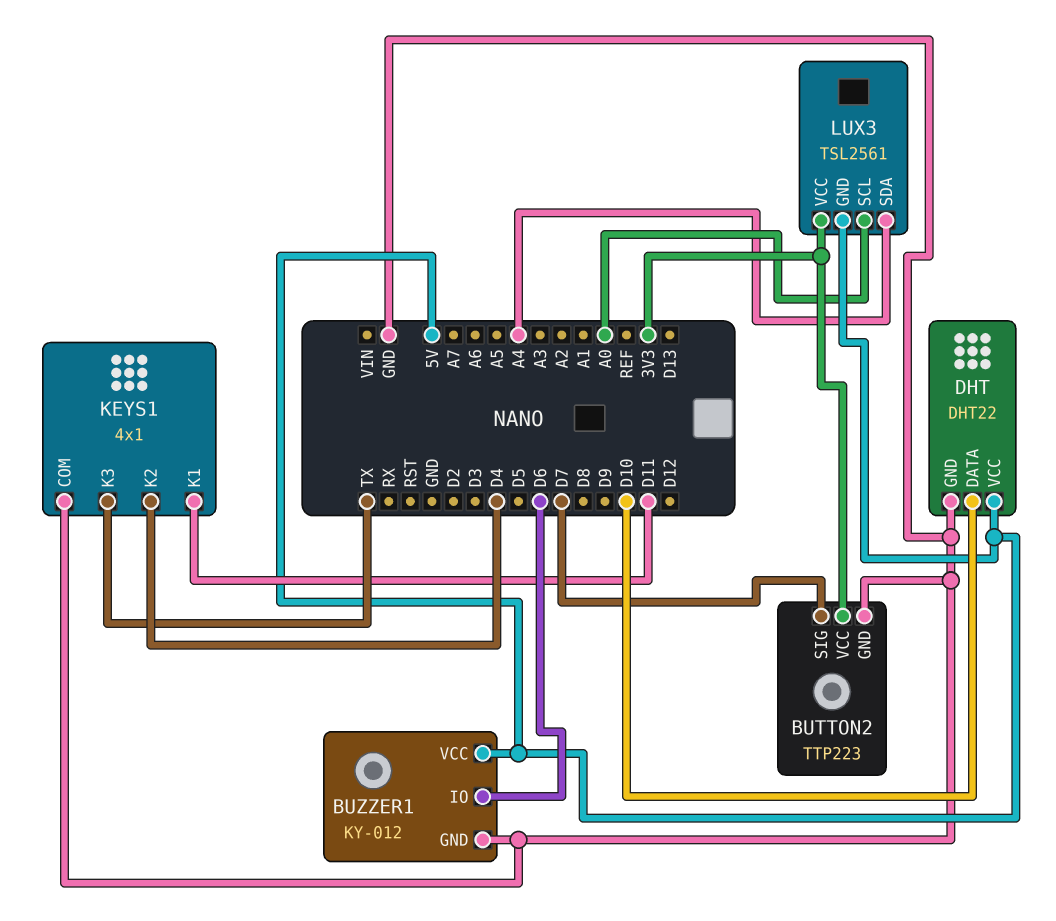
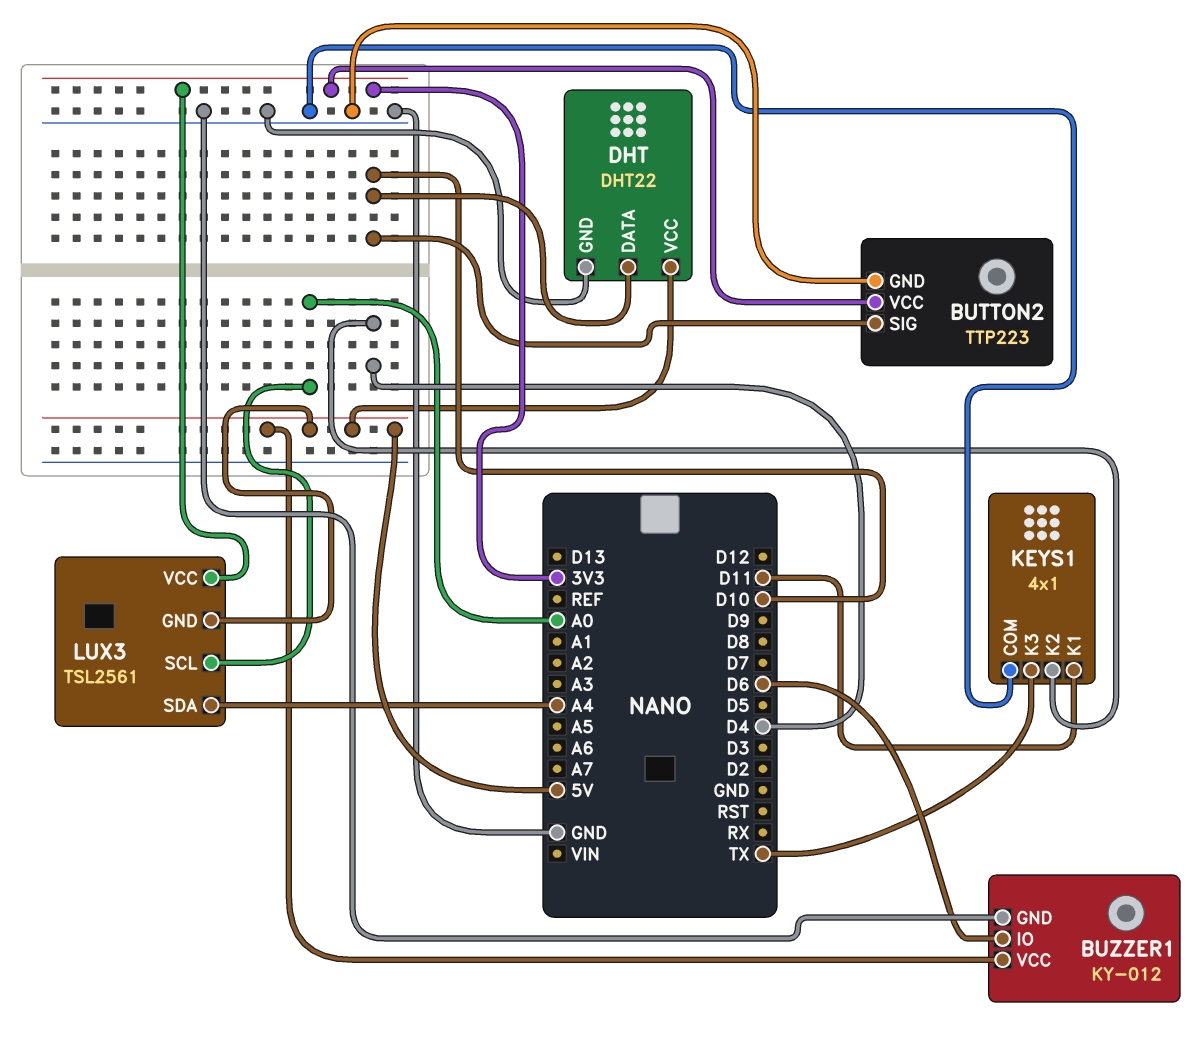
BUTTON2 pin SIG: D7 -> D10

